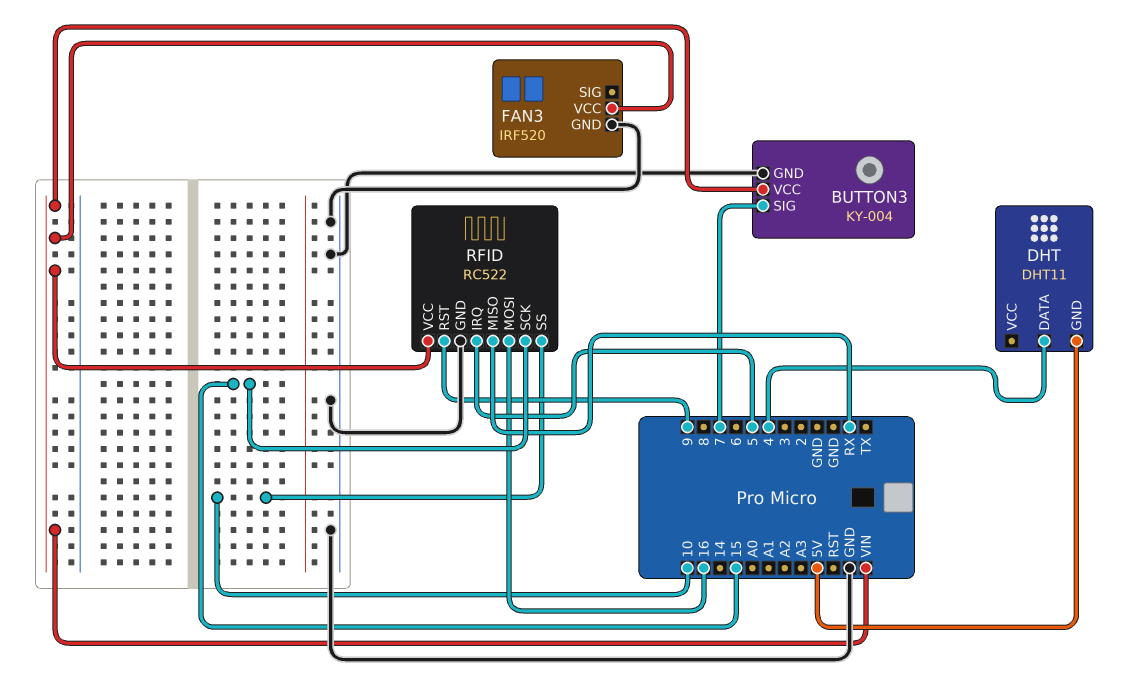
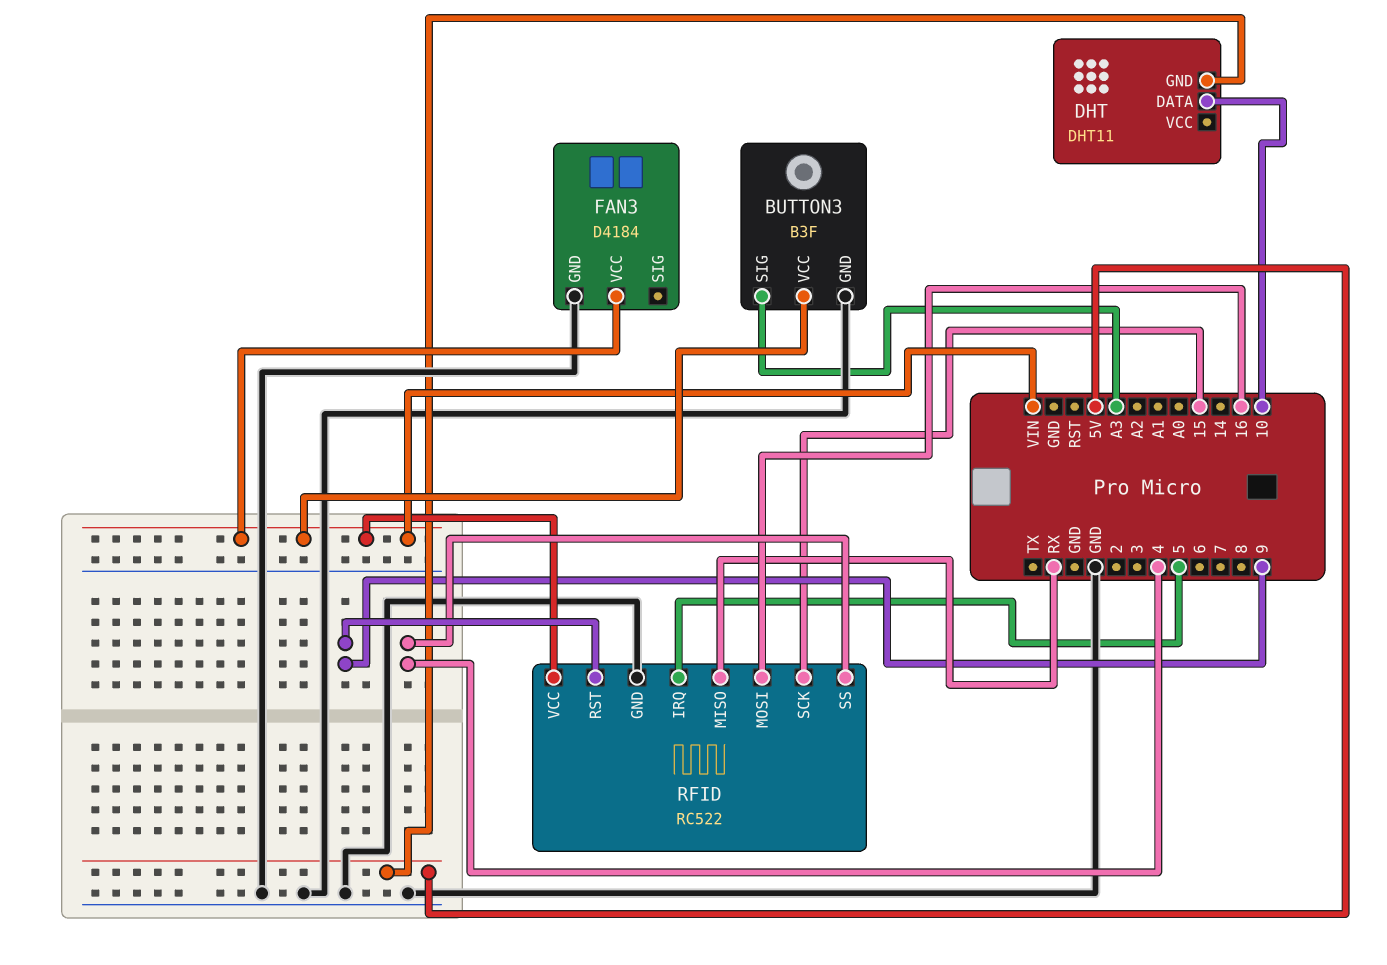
BUTTON3: KY-004 -> B3F
BUTTON3 pin SIG: 7 -> A3
DHT pin DATA: 4 -> 10
FAN3: IRF520 -> D4184
RFID pin SS: 10 -> 4

